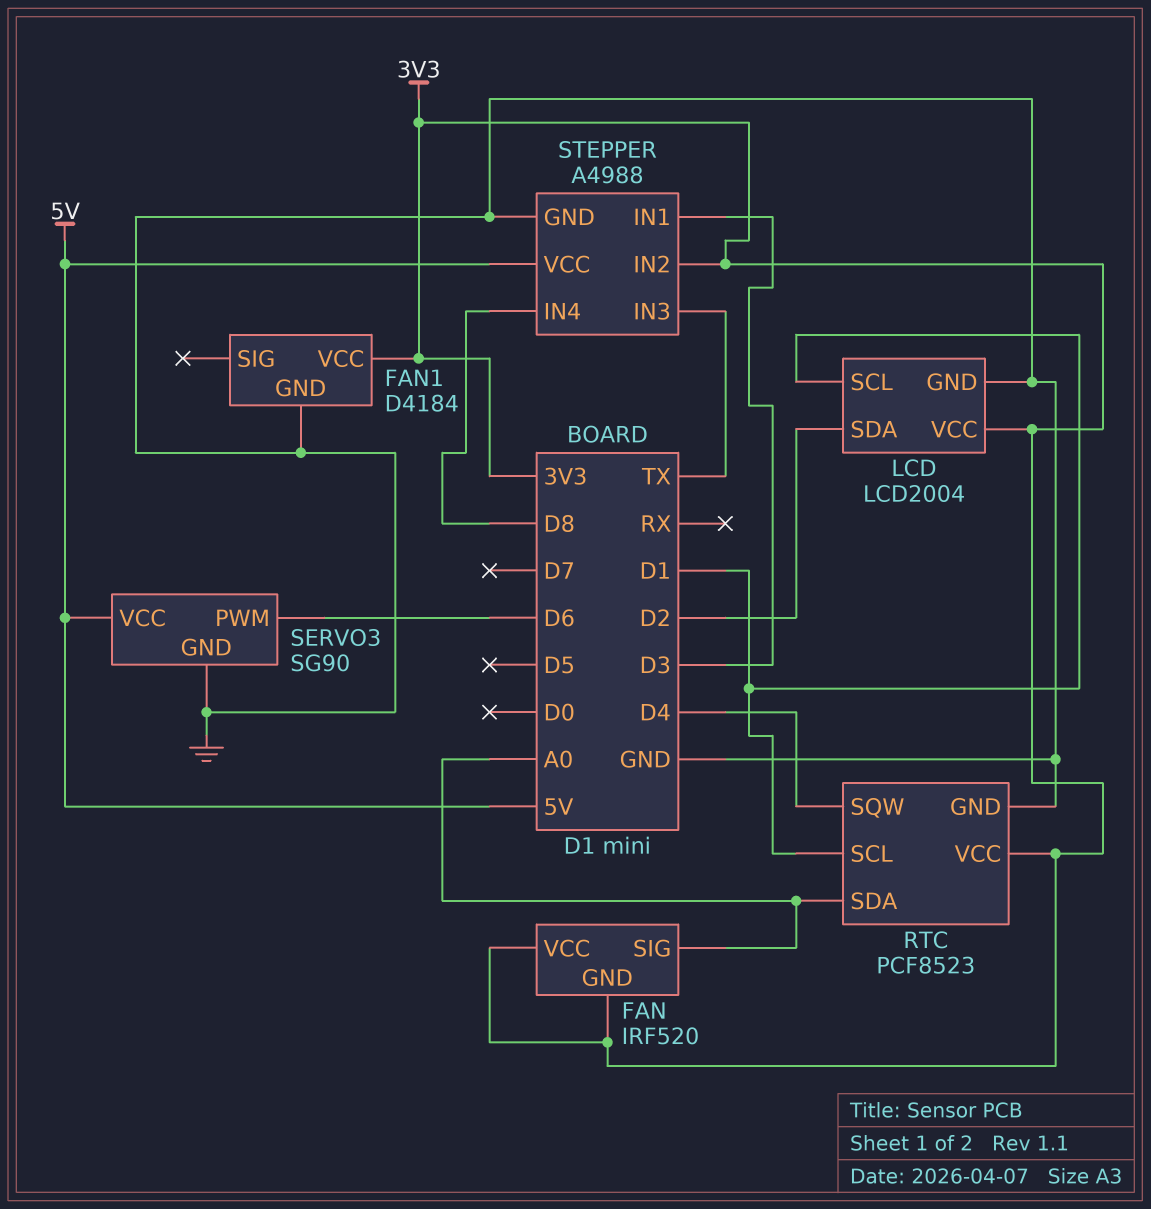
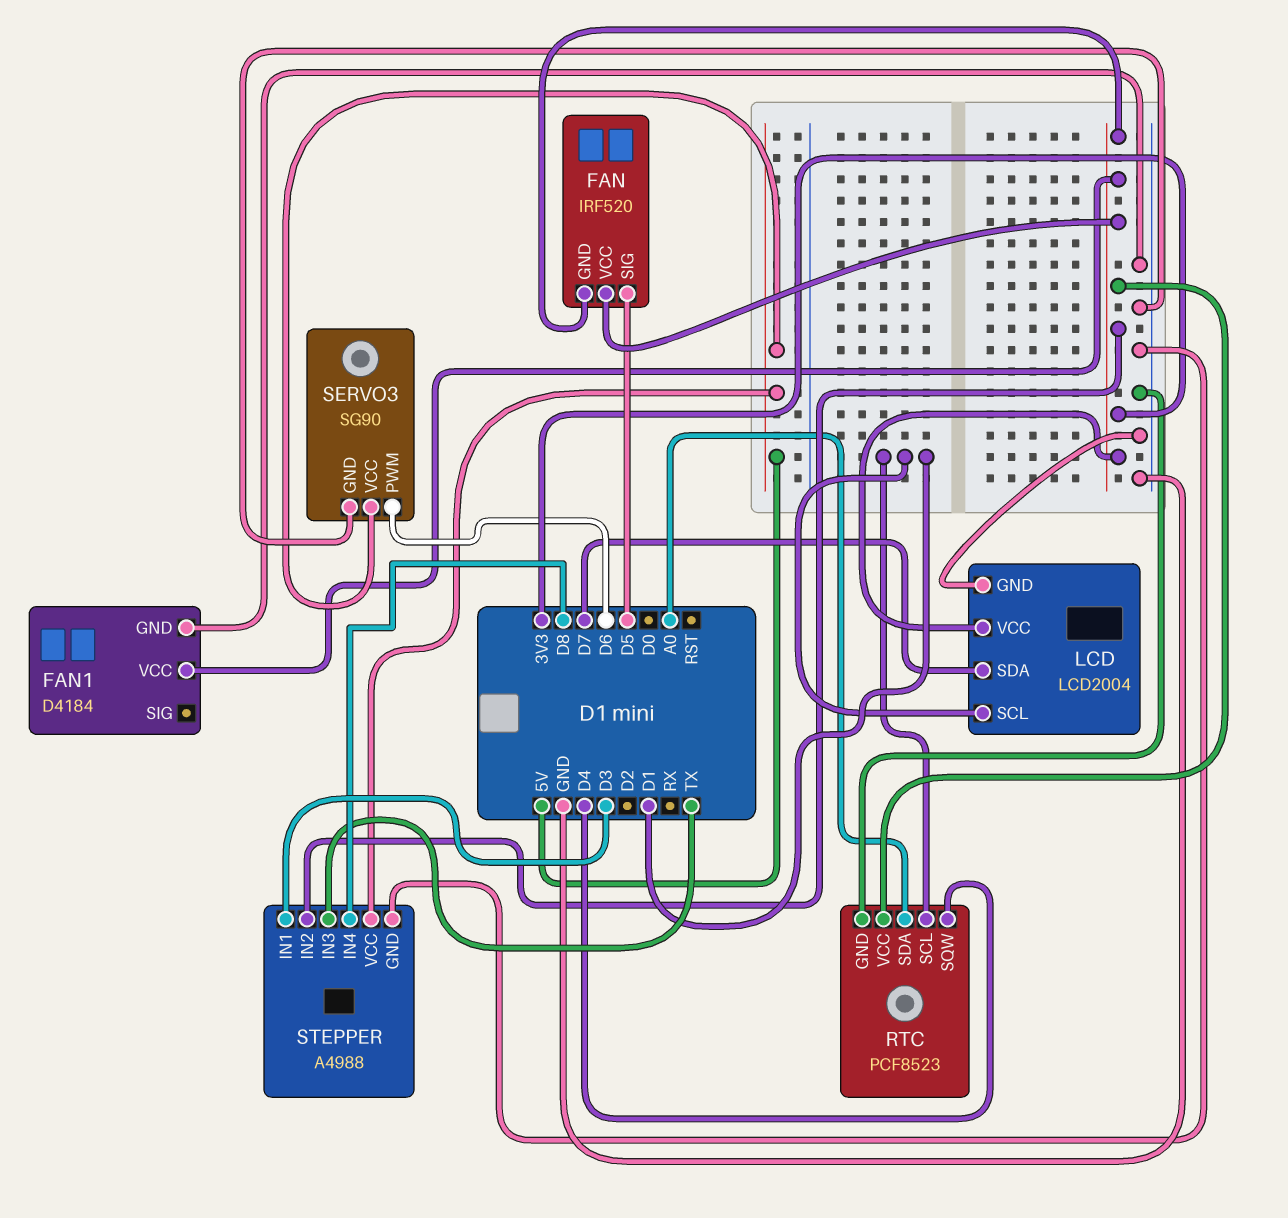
FAN pin SIG: A0 -> D5
LCD pin SDA: D2 -> D7

